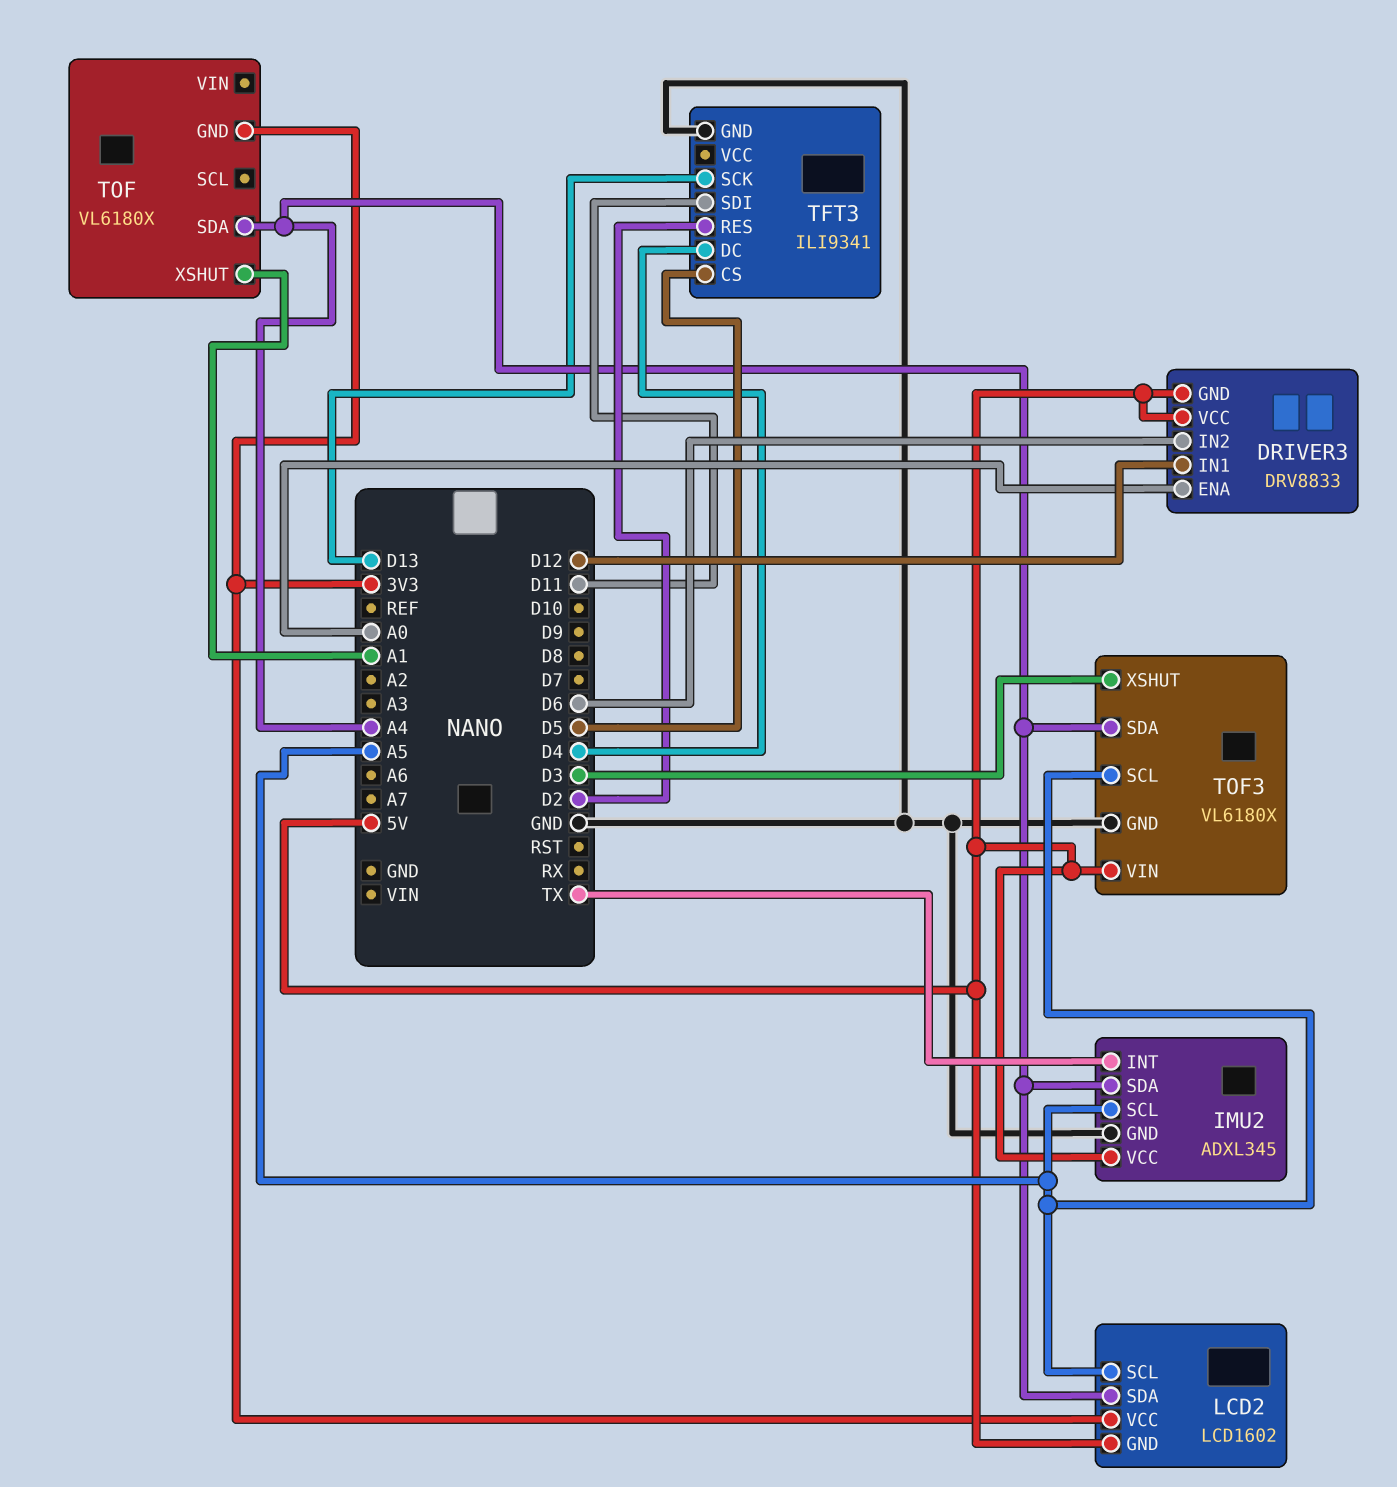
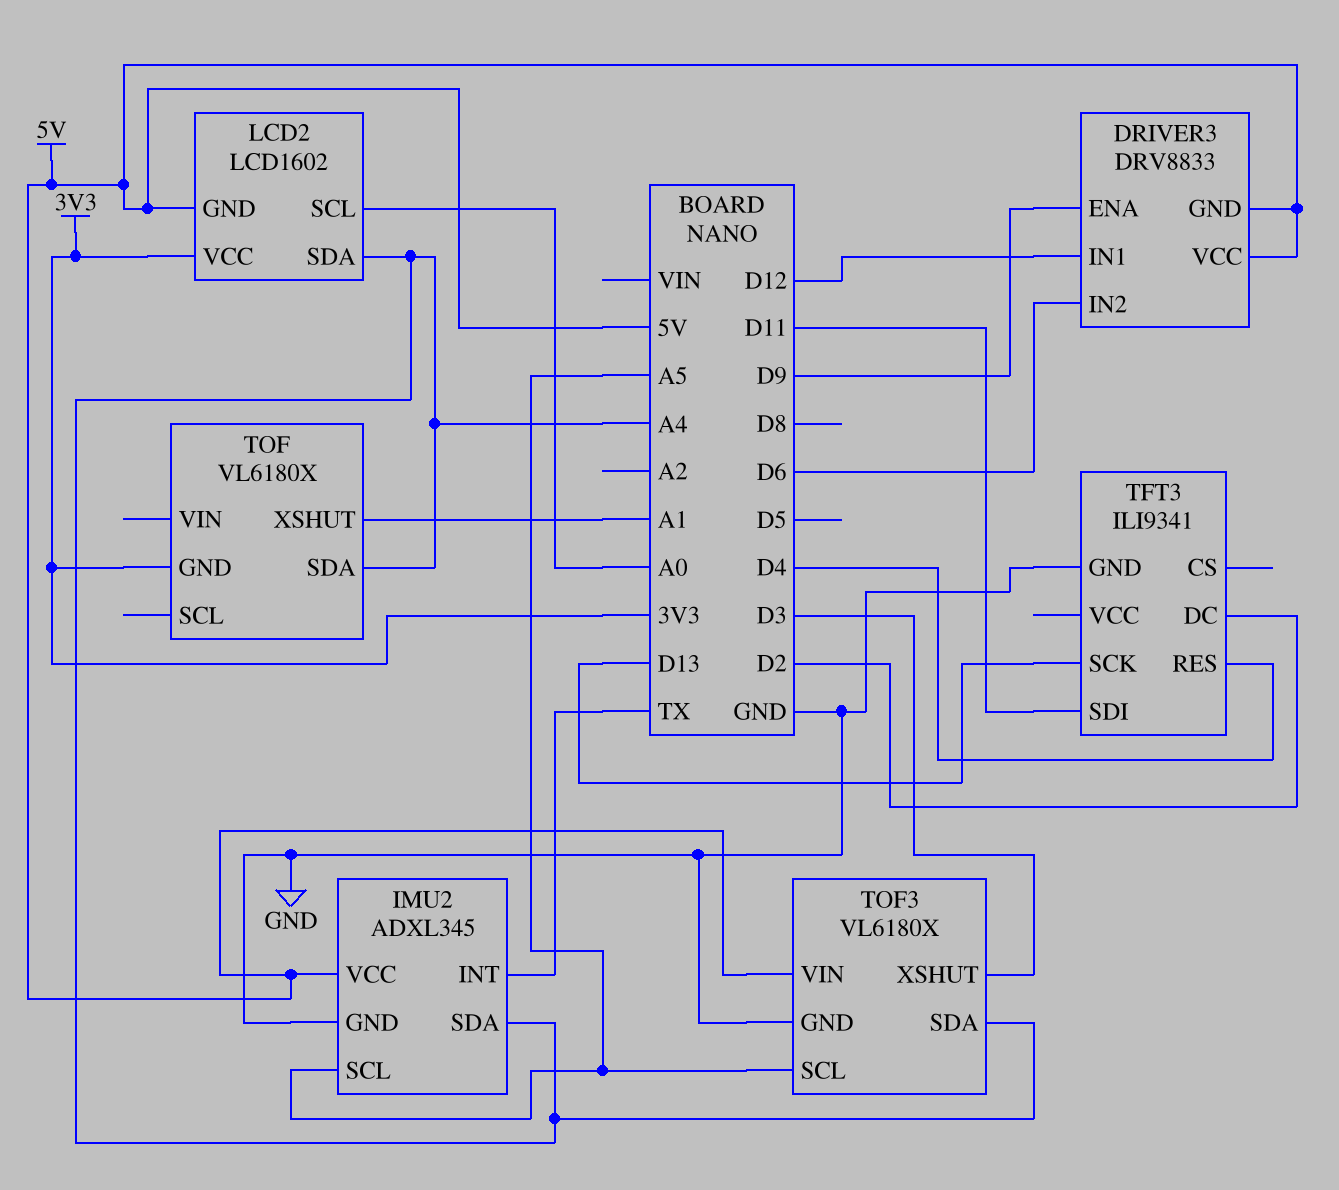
DRIVER3 pin ENA: A0 -> D9
LCD2 pin SCL: A5 -> A0
TFT3 pin CS: D5 -> none
TFT3 pin DC: D4 -> D2
TFT3 pin RES: D2 -> D4

